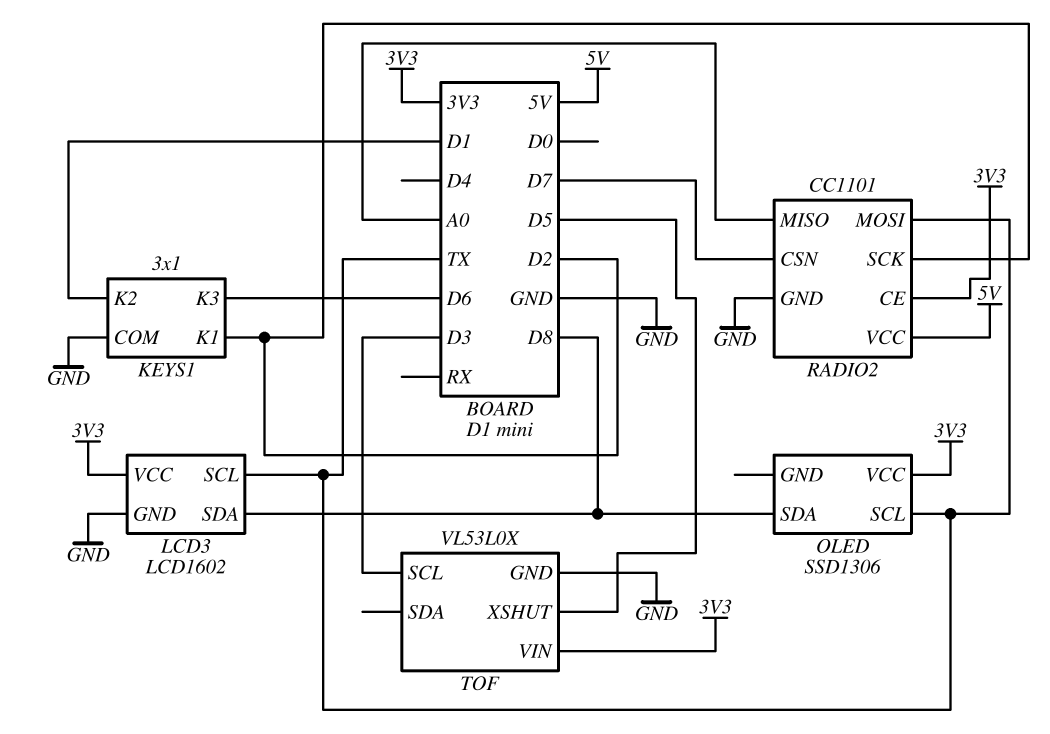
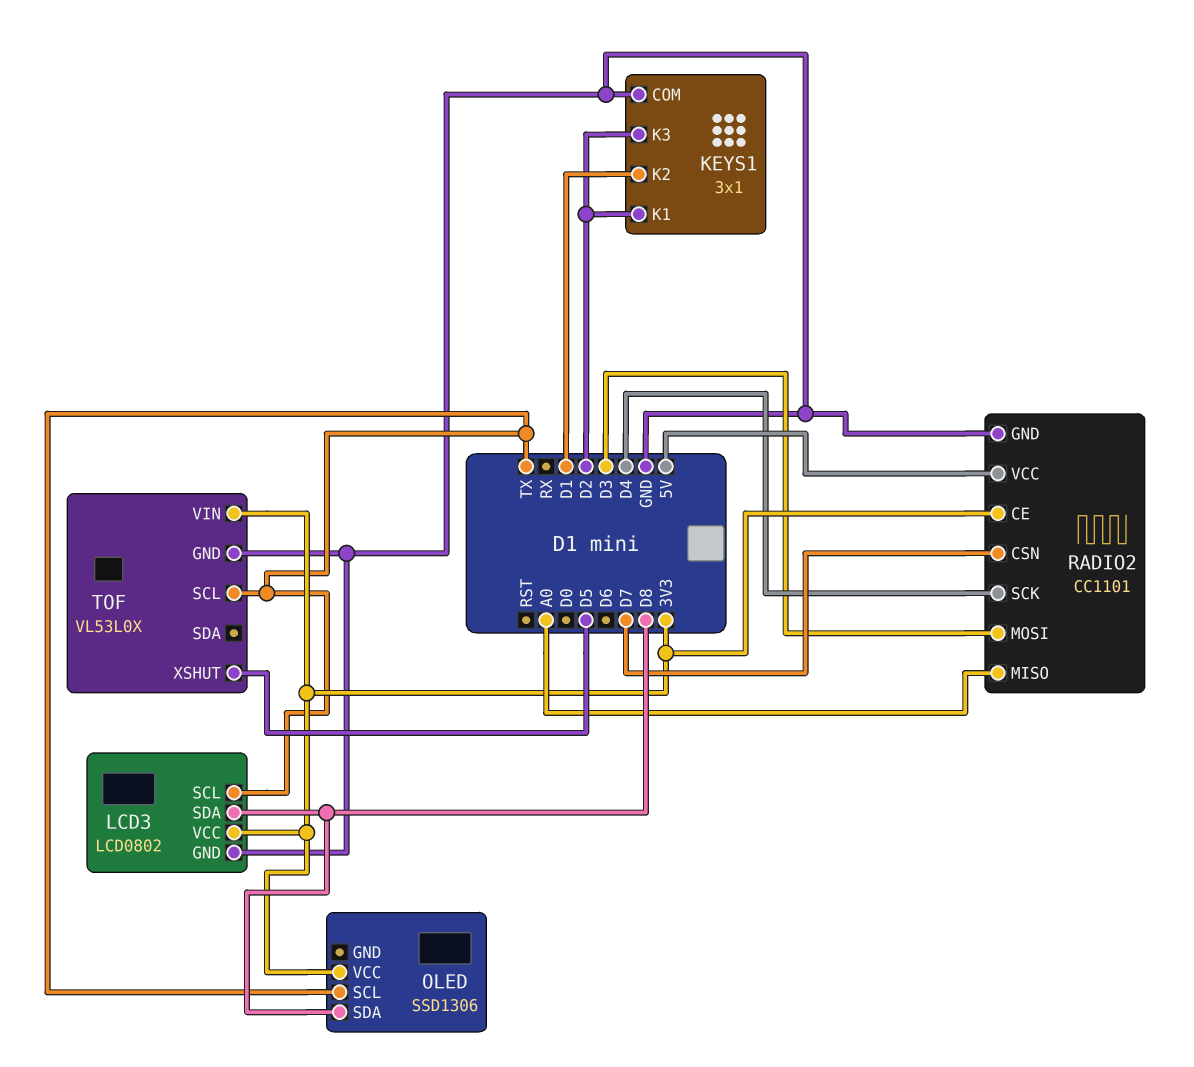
KEYS1 pin K3: D6 -> D2
LCD3: LCD1602 -> LCD0802
RADIO2 pin MOSI: TX -> D3
RADIO2 pin SCK: D2 -> D4
TOF pin SCL: D3 -> TX

